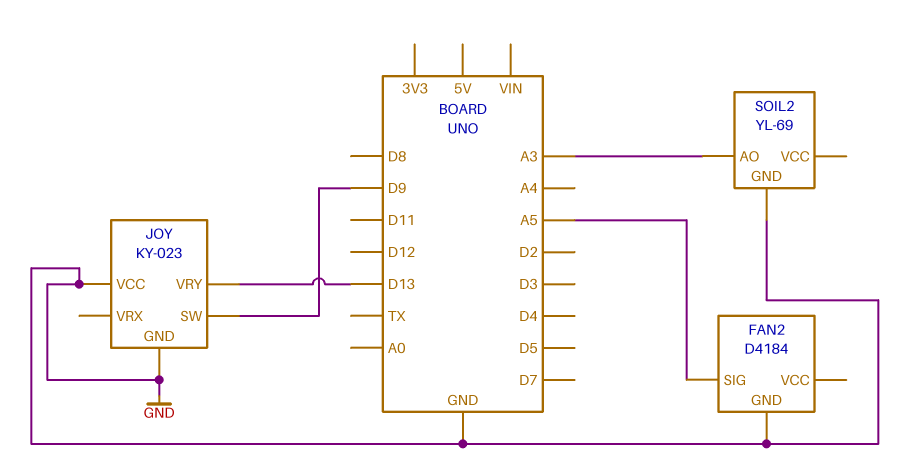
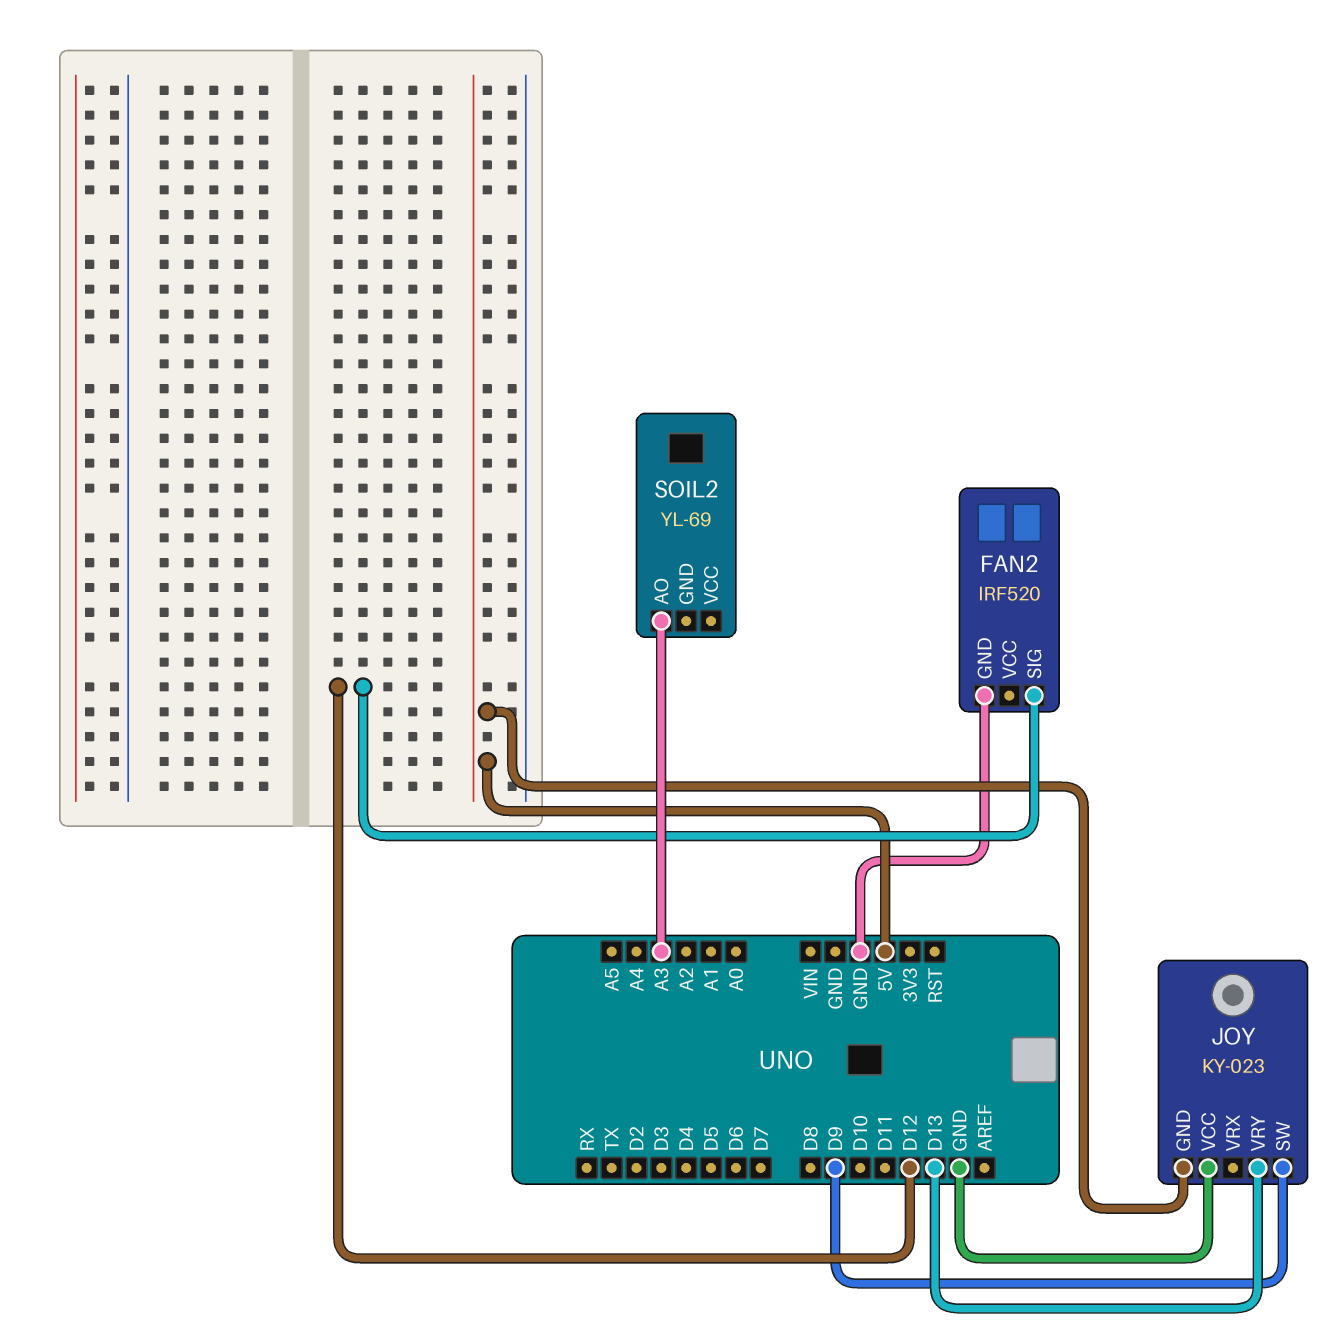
FAN2: D4184 -> IRF520
FAN2 pin SIG: A5 -> D12
JOY pin GND: GND -> 5V
SOIL2 pin GND: GND -> none

